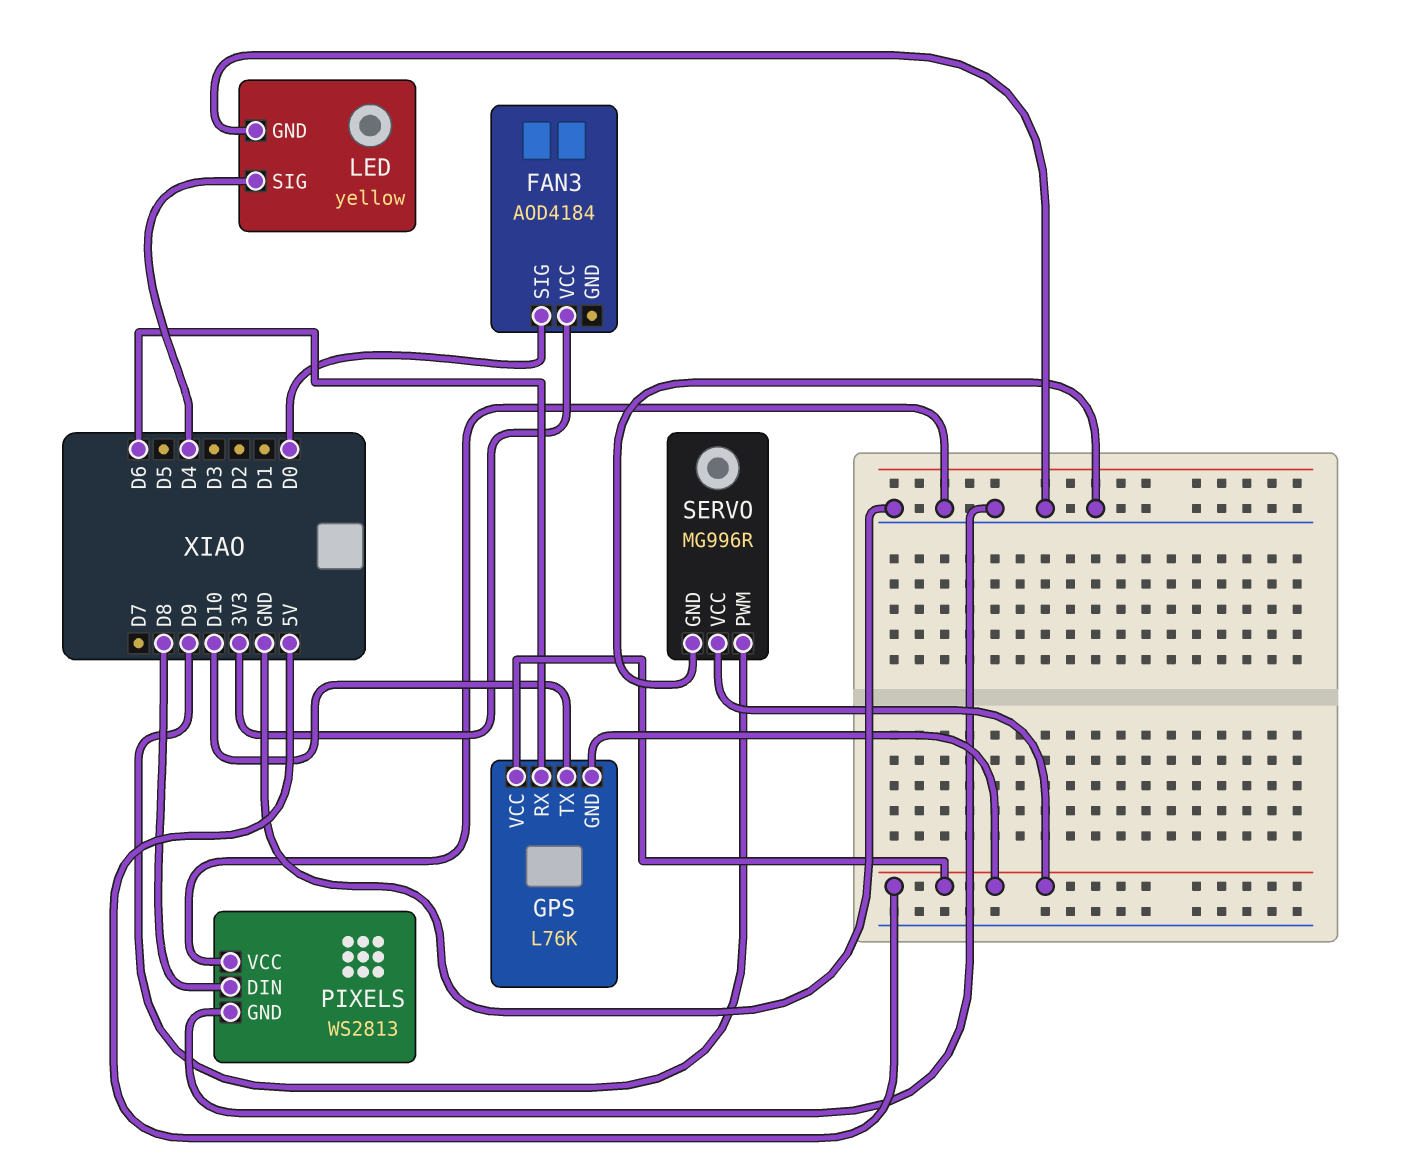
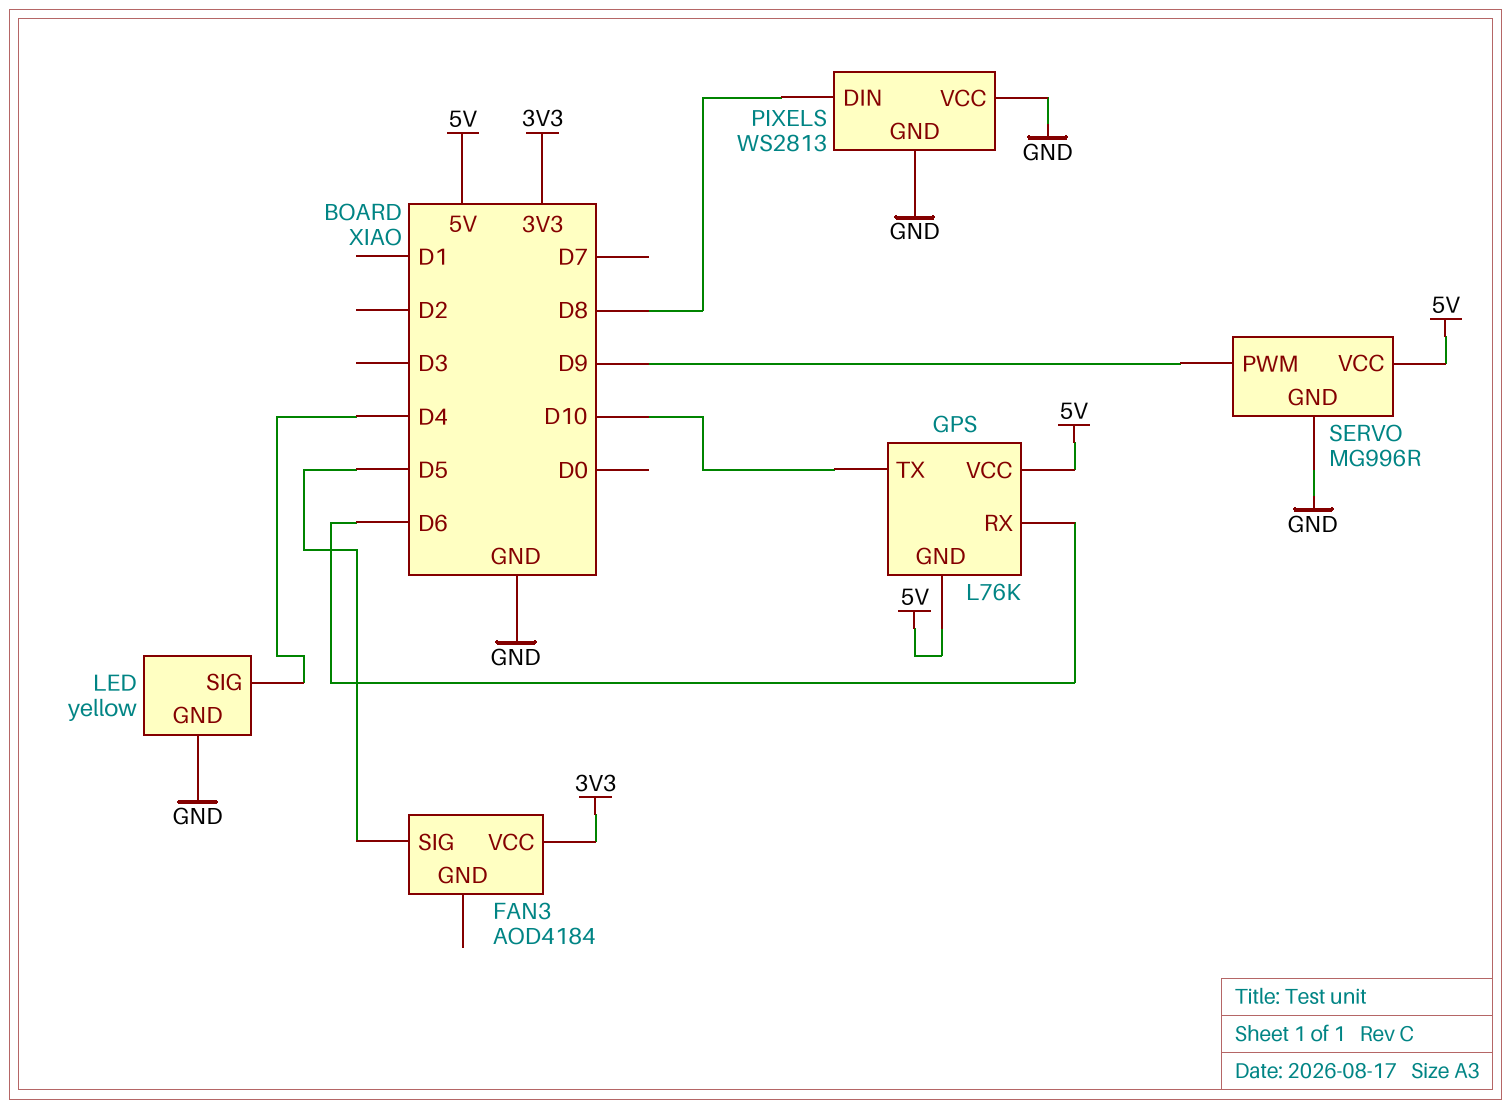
FAN3 pin SIG: D0 -> D5

